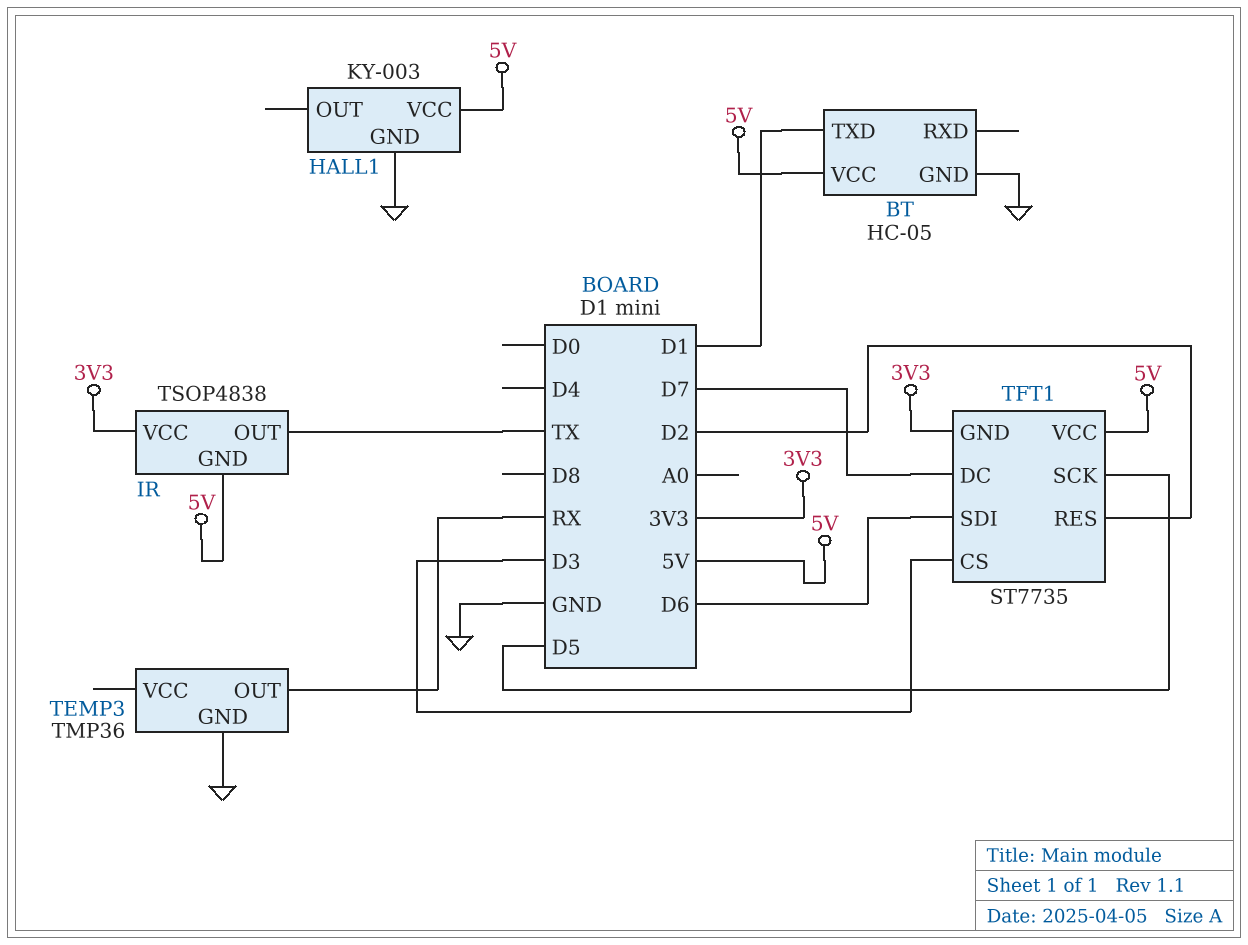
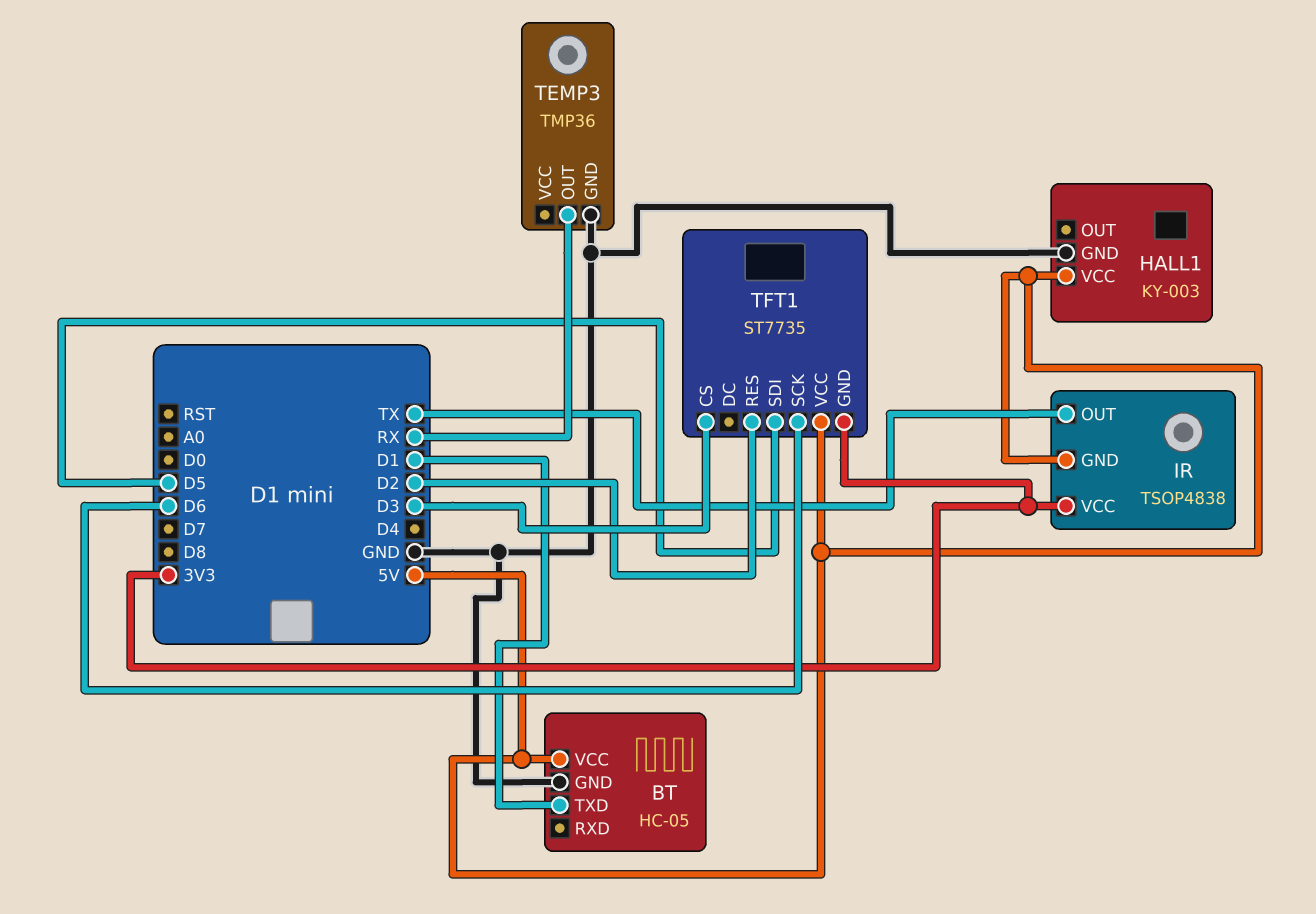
TFT1 pin DC: D7 -> none
TFT1 pin SCK: D5 -> D6
TFT1 pin SDI: D6 -> D5

